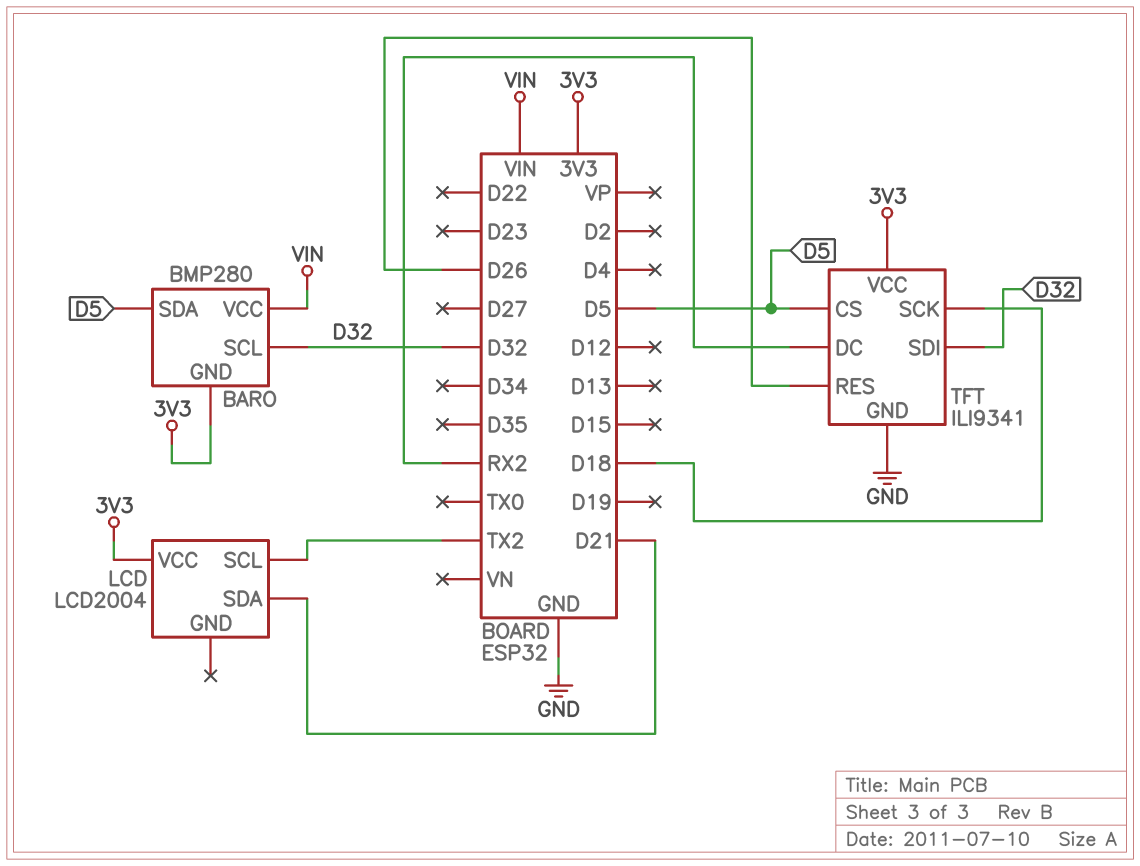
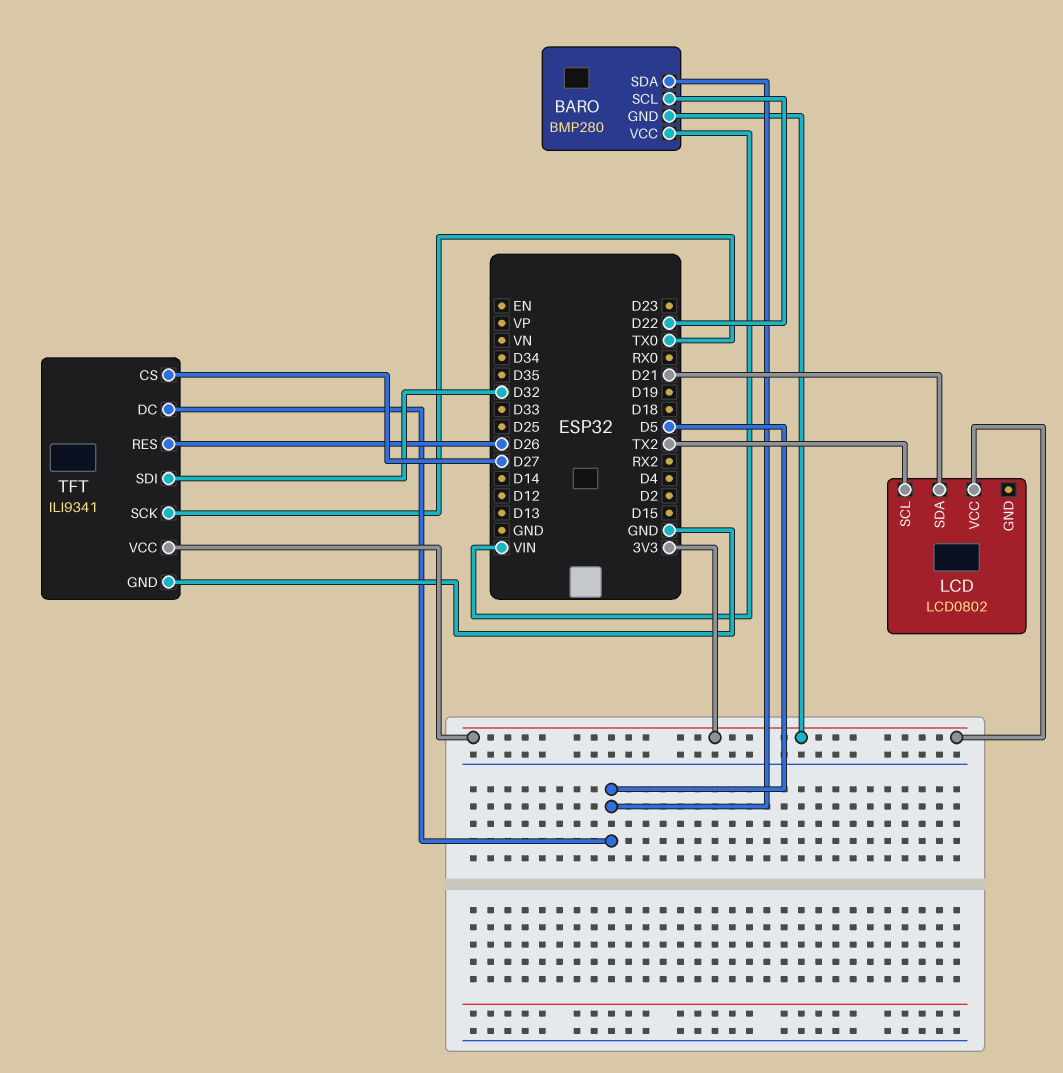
BARO pin SCL: D32 -> D22
LCD: LCD2004 -> LCD0802
TFT pin CS: D5 -> D27
TFT pin DC: RX2 -> D5
TFT pin SCK: D18 -> TX0

